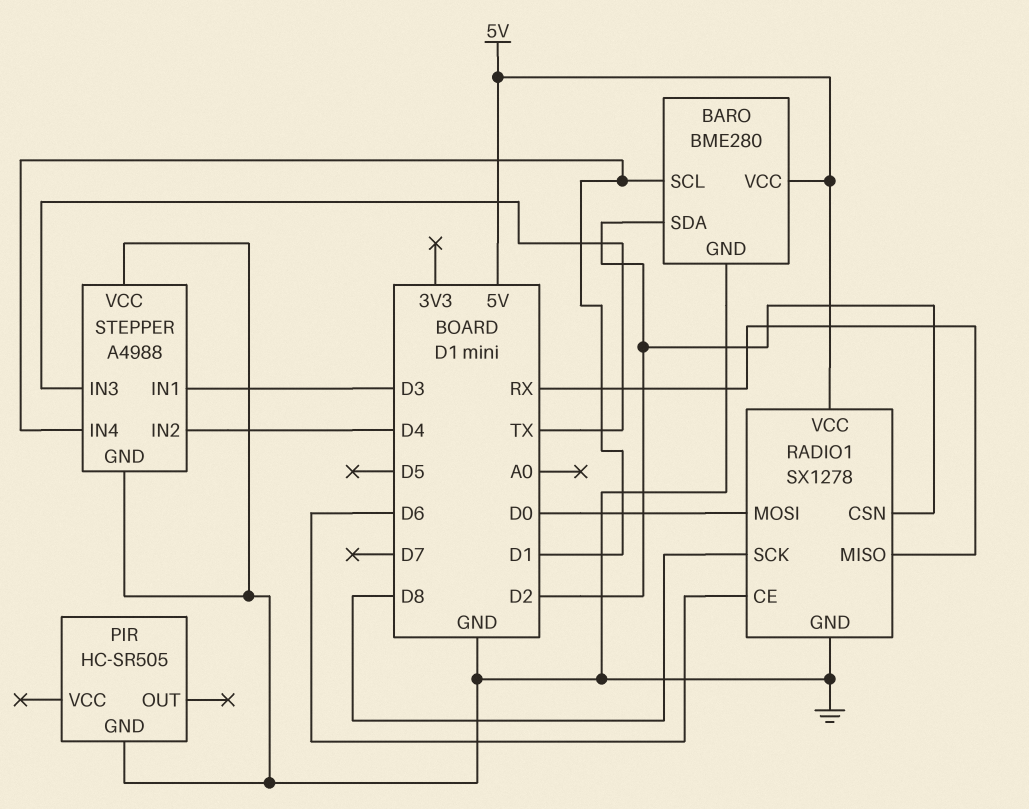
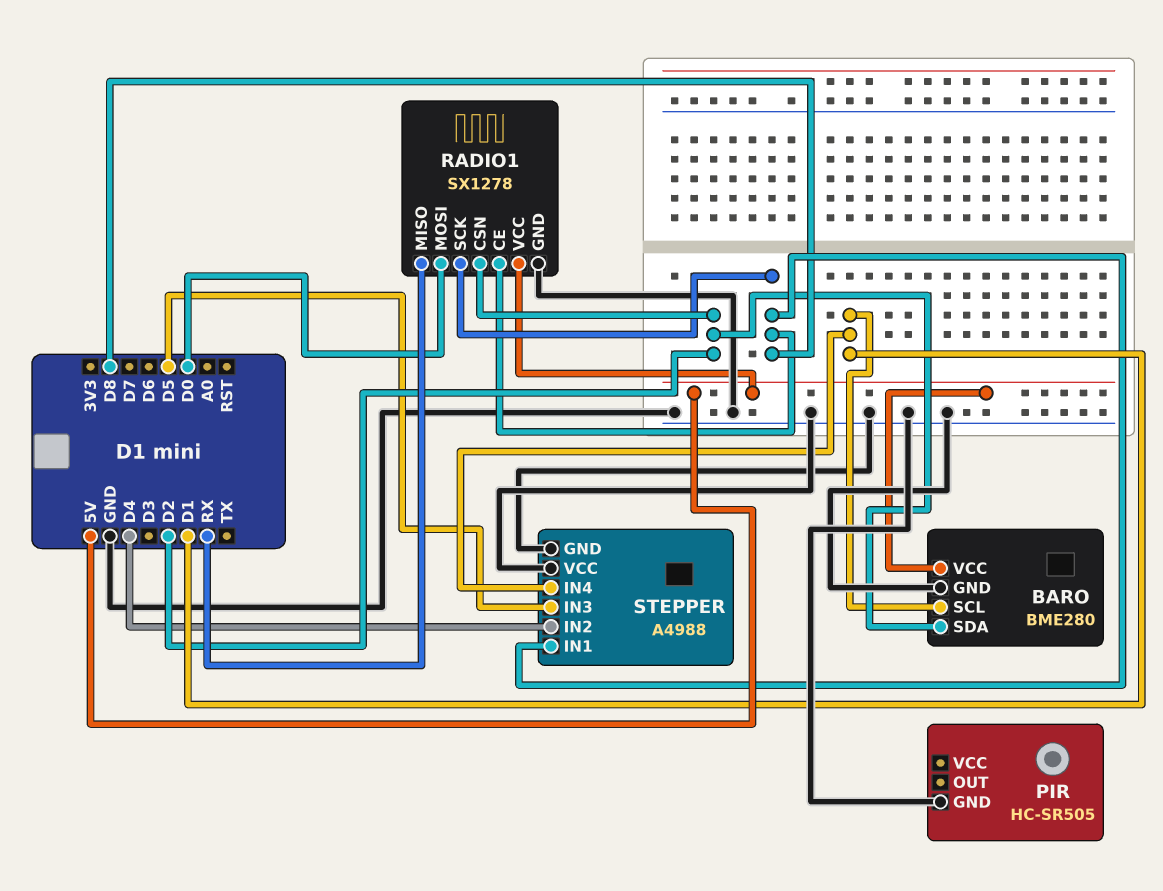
RADIO1 pin CE: D6 -> D8
STEPPER pin IN1: D3 -> D8
STEPPER pin IN3: TX -> D5

